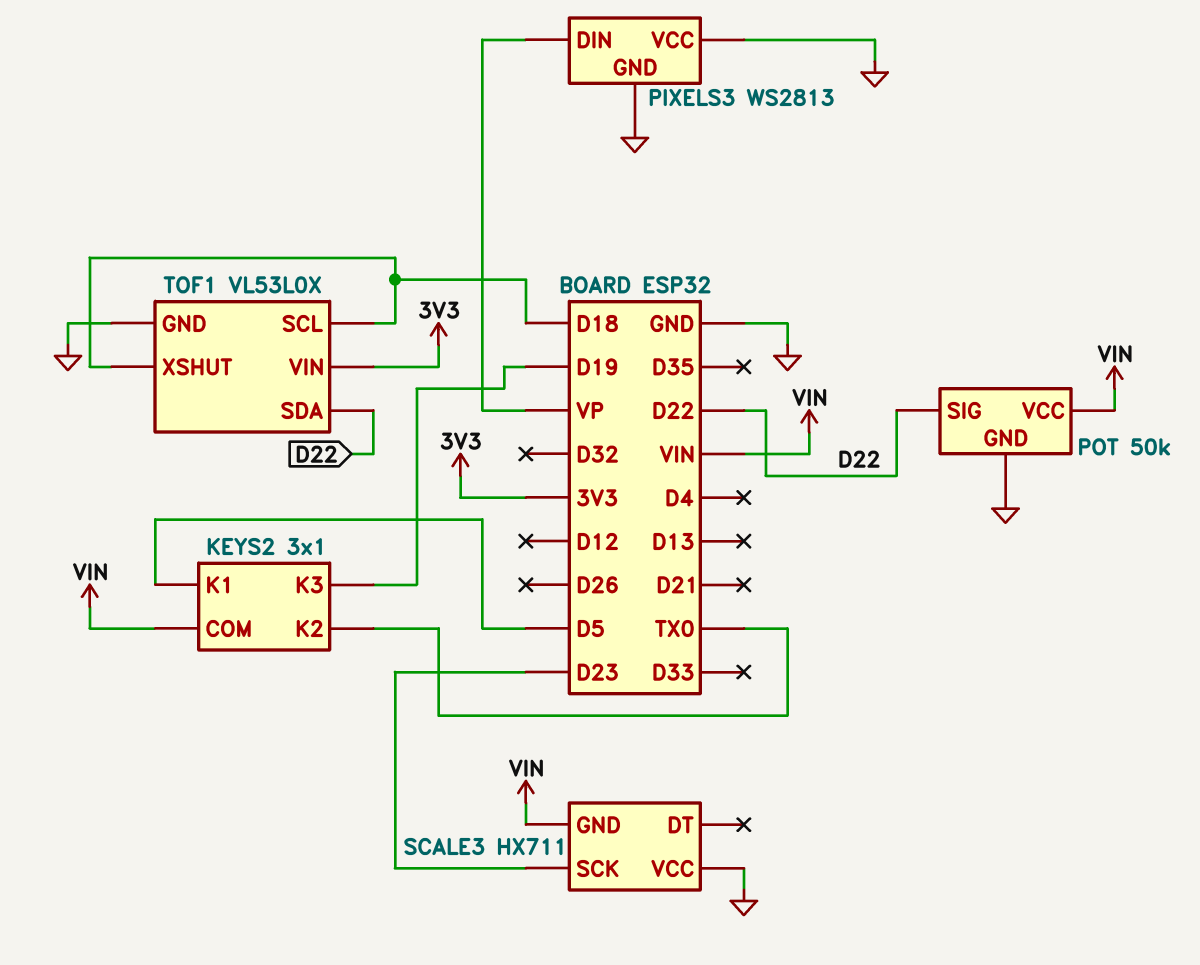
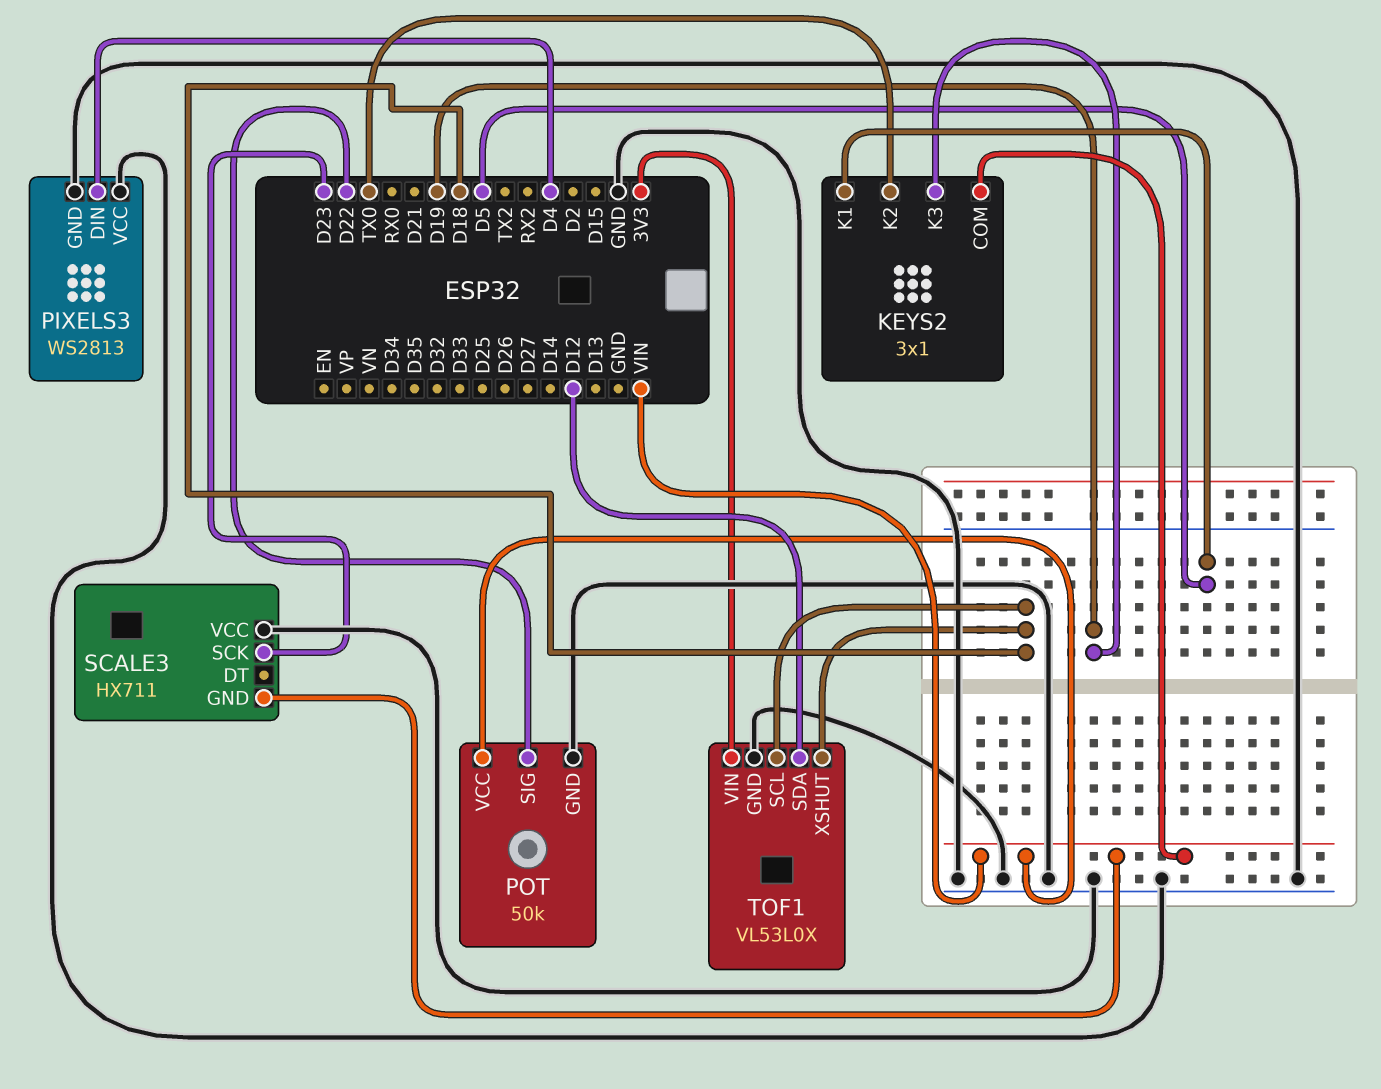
PIXELS3 pin DIN: VP -> D4
TOF1 pin SDA: D22 -> D12

